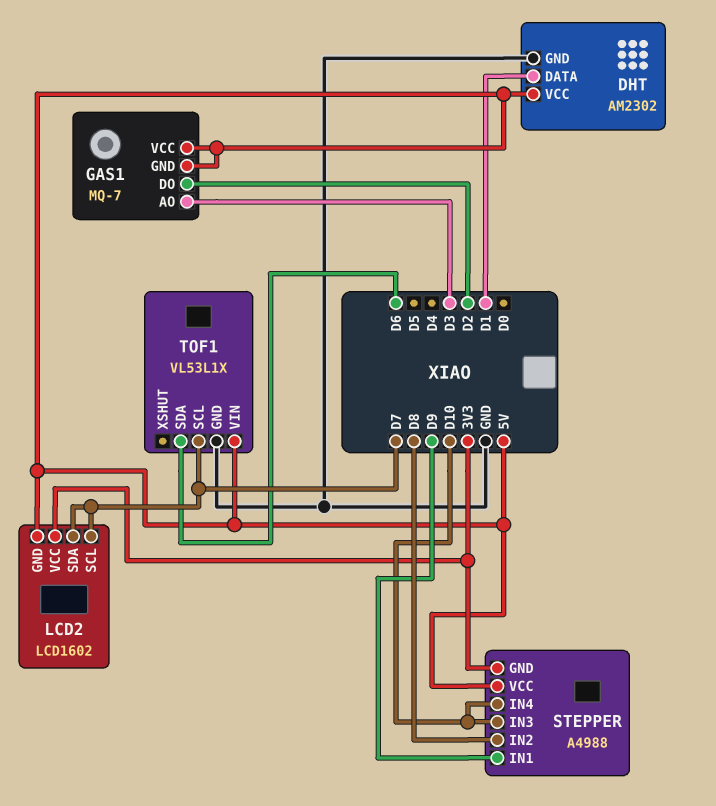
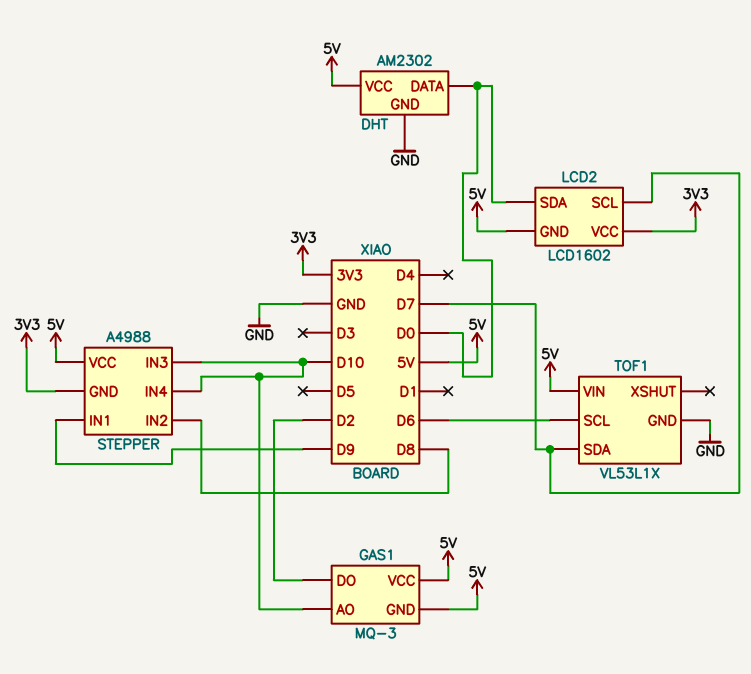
DHT pin DATA: D1 -> D0
GAS1: MQ-7 -> MQ-3
GAS1 pin AO: D3 -> D10
LCD2 pin SDA: D7 -> D0
TOF1 pin SCL: D7 -> D6
TOF1 pin SDA: D6 -> D7

